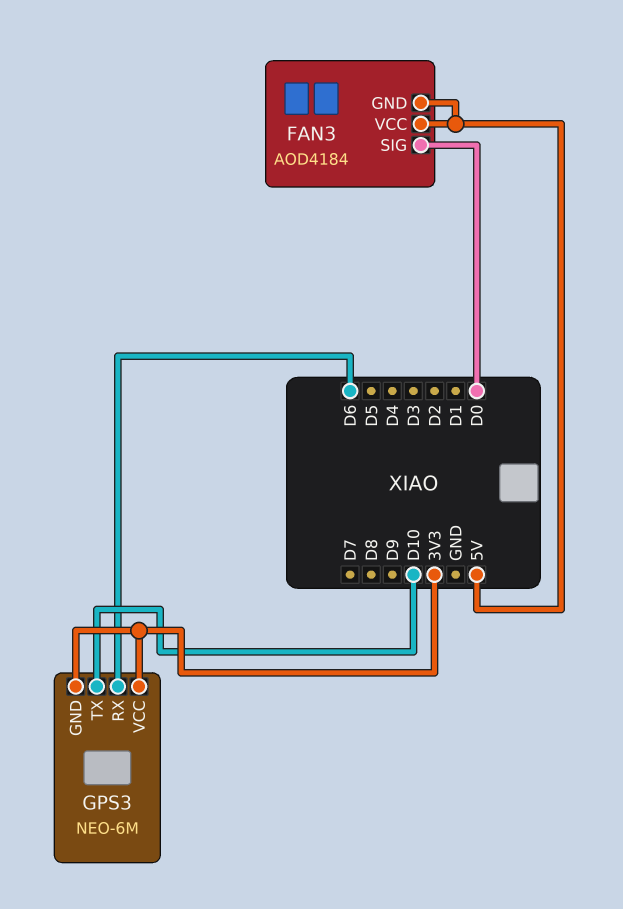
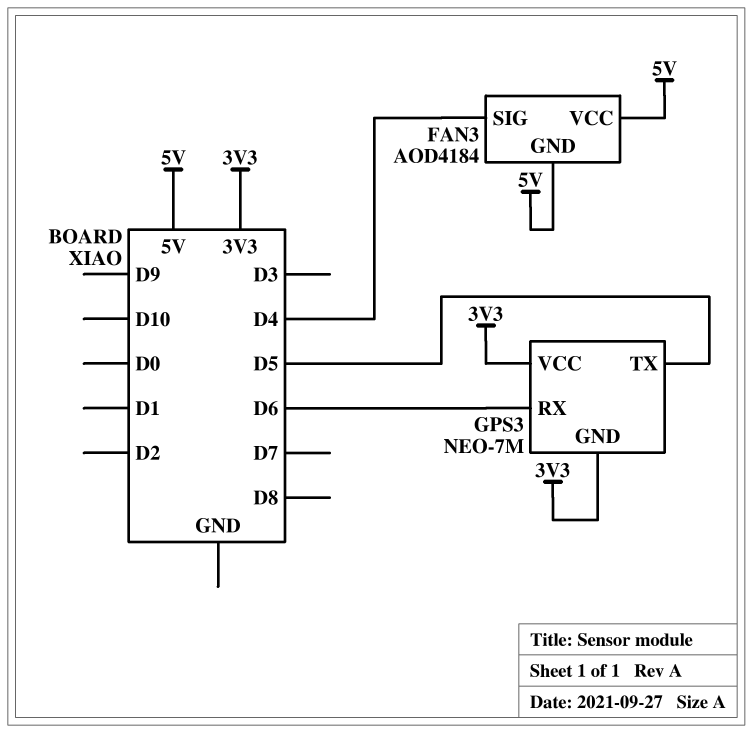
FAN3 pin SIG: D0 -> D4
GPS3: NEO-6M -> NEO-7M
GPS3 pin TX: D10 -> D5

